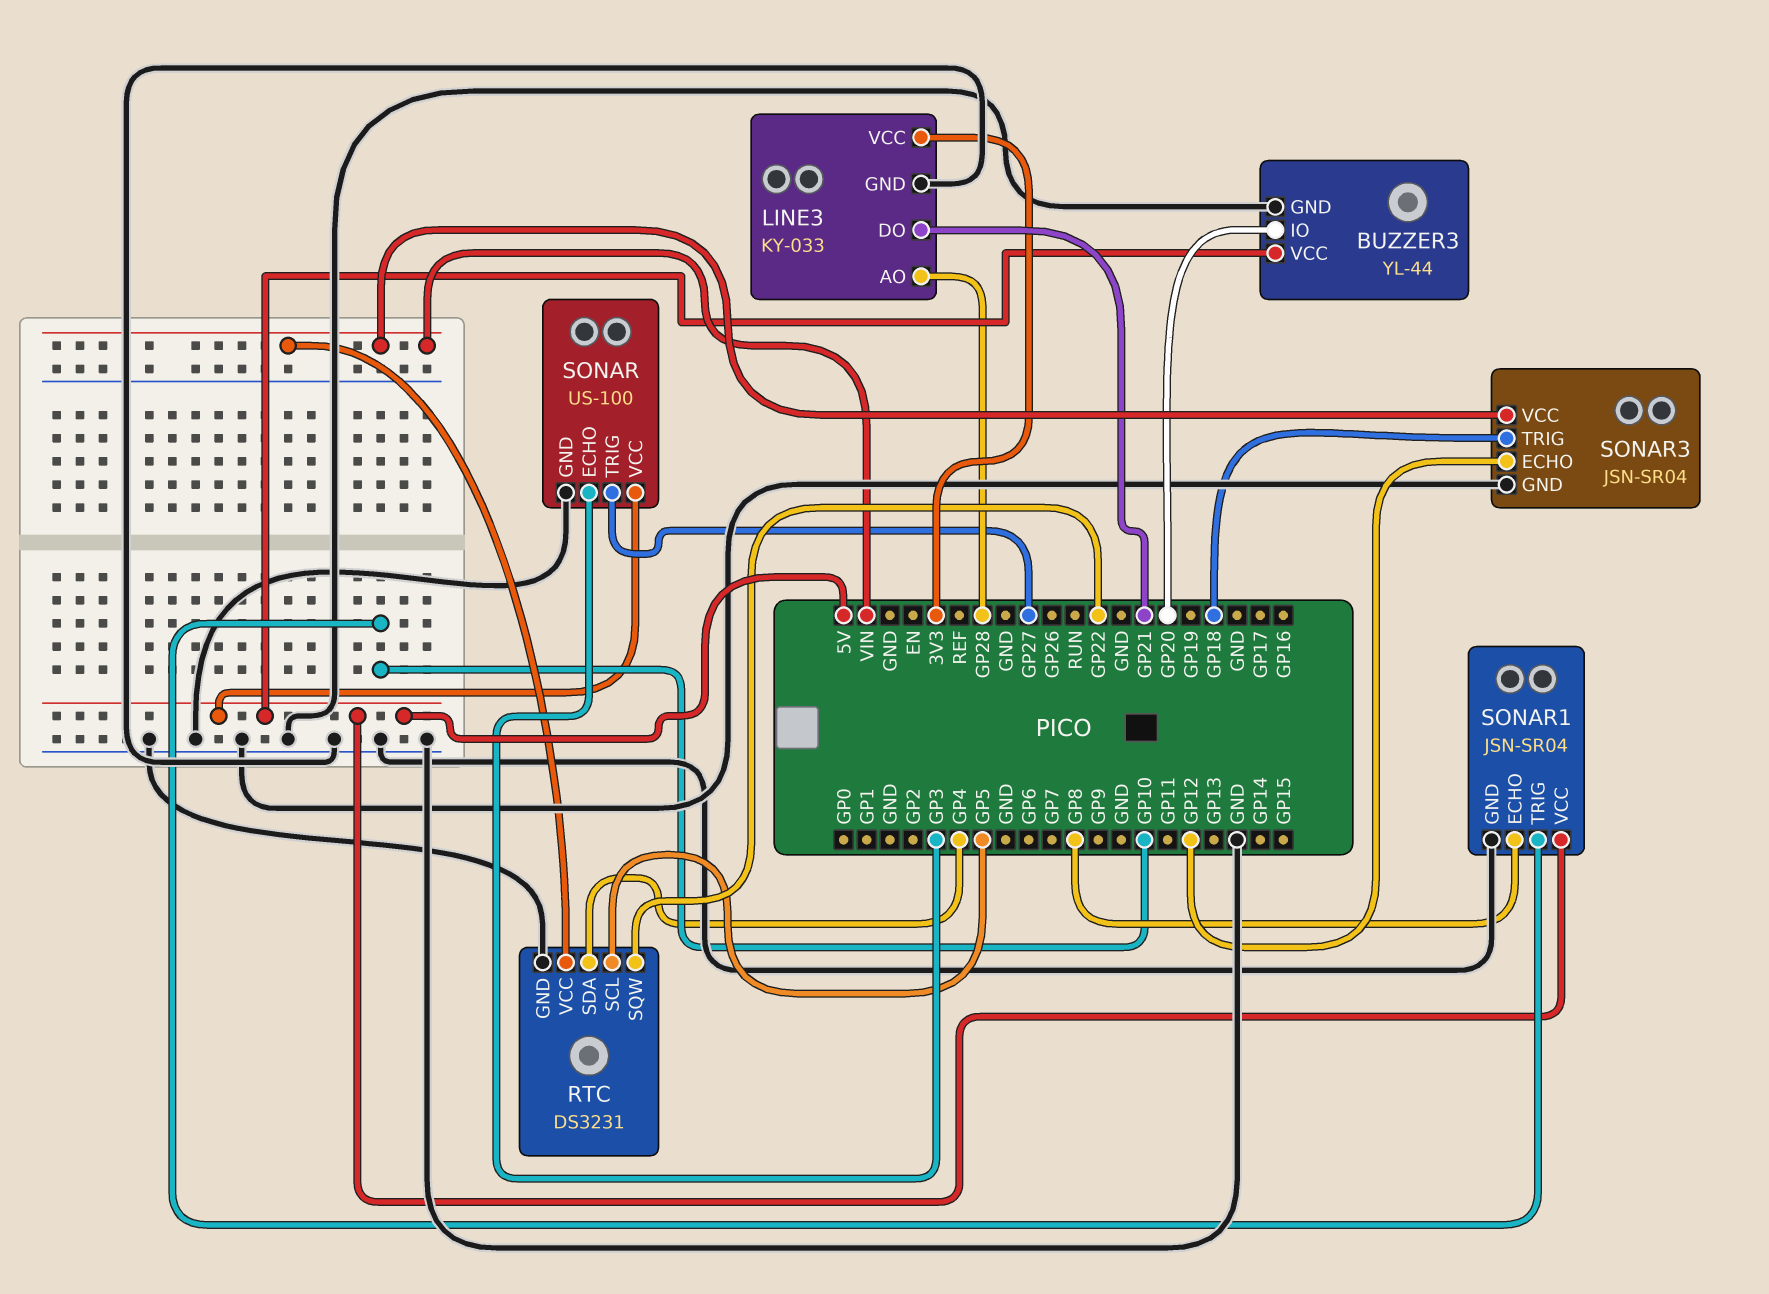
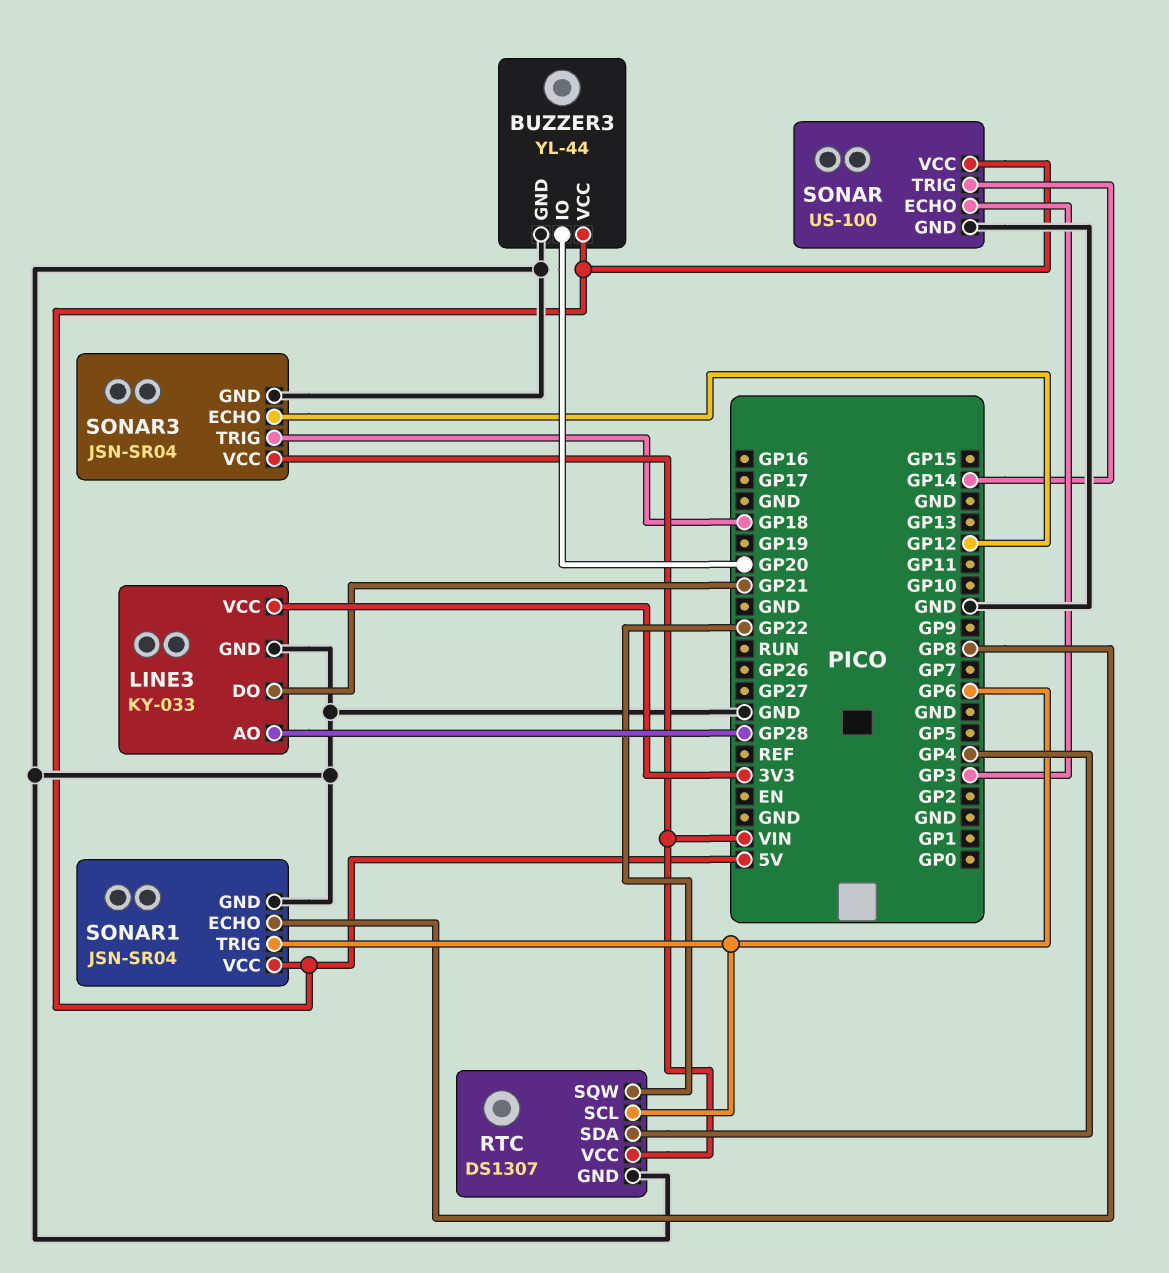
RTC: DS3231 -> DS1307
RTC pin SCL: GP5 -> GP6
SONAR pin TRIG: GP27 -> GP14
SONAR1 pin TRIG: GP10 -> GP6

